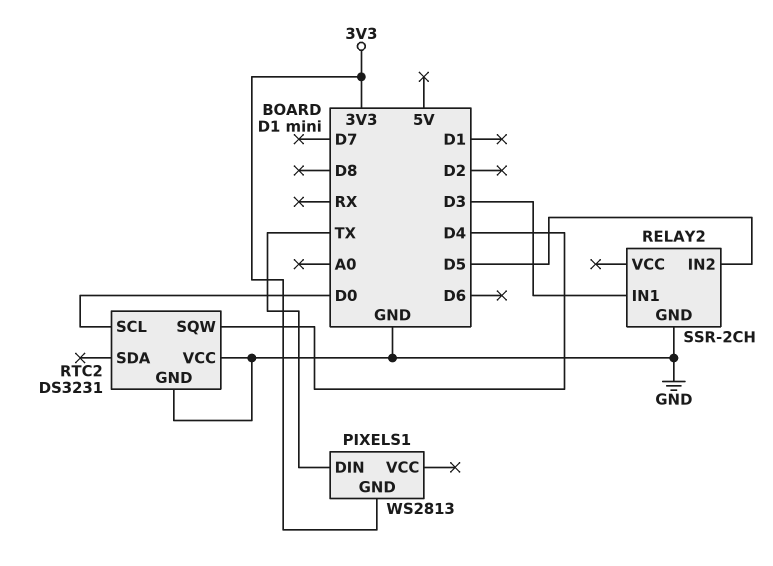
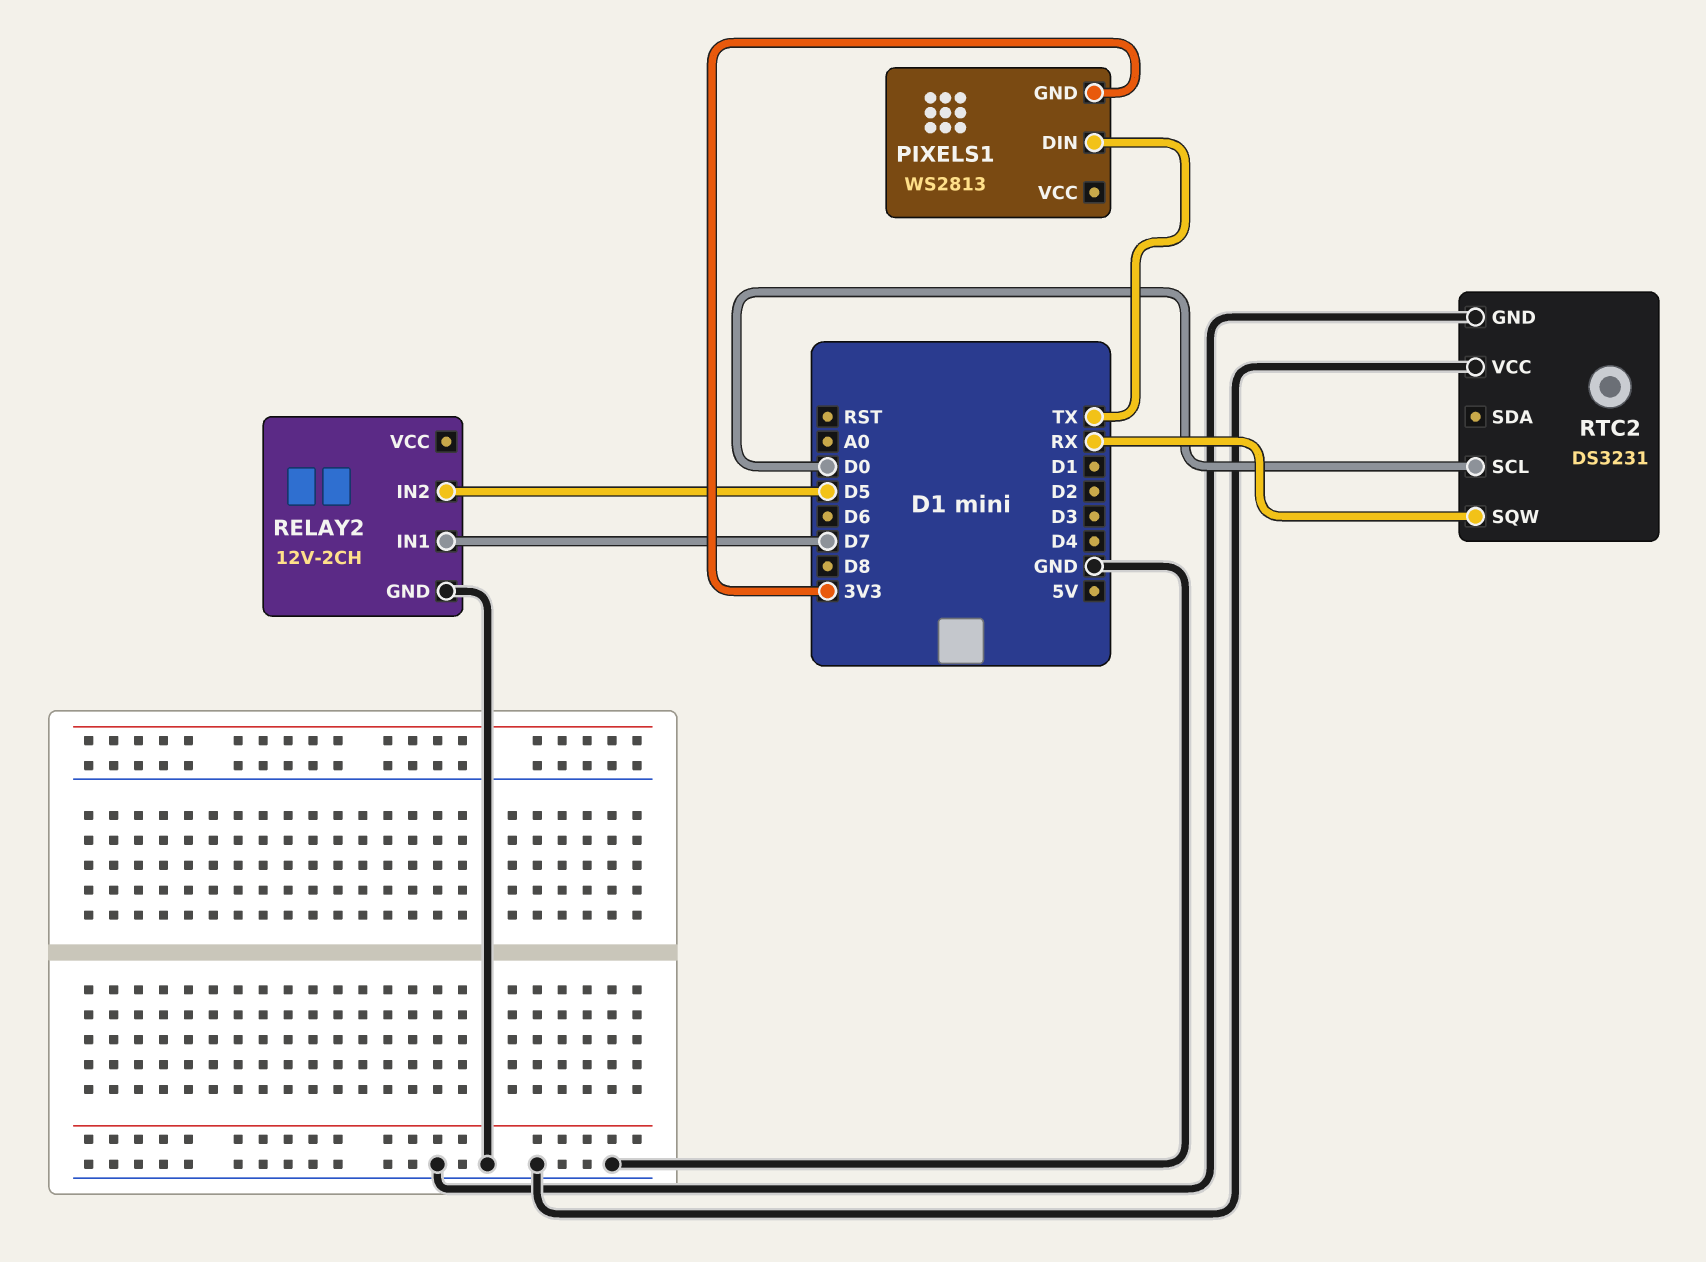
RELAY2: SSR-2CH -> 12V-2CH
RELAY2 pin IN1: D3 -> D7
RTC2 pin SQW: D4 -> RX

